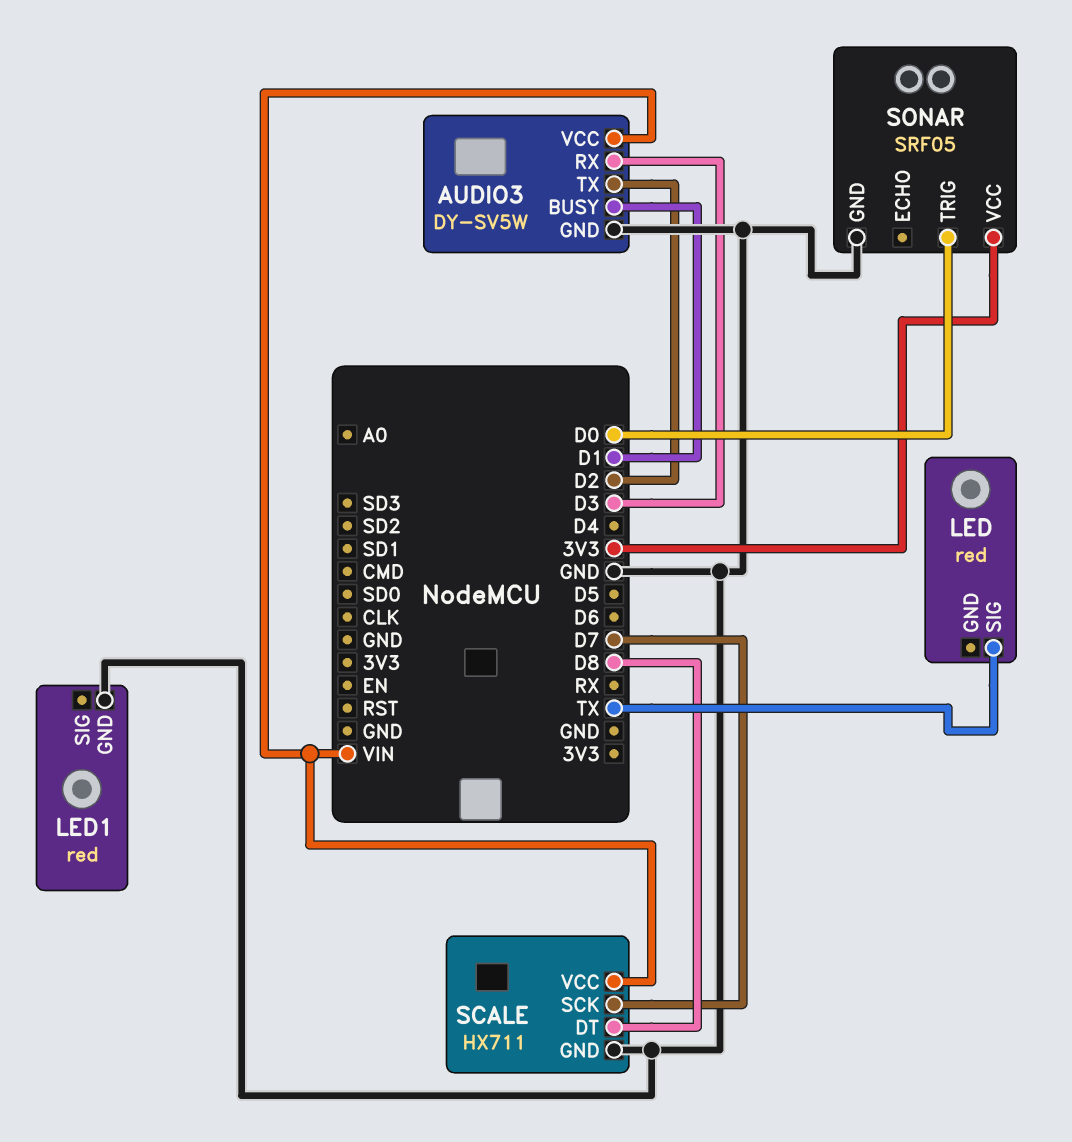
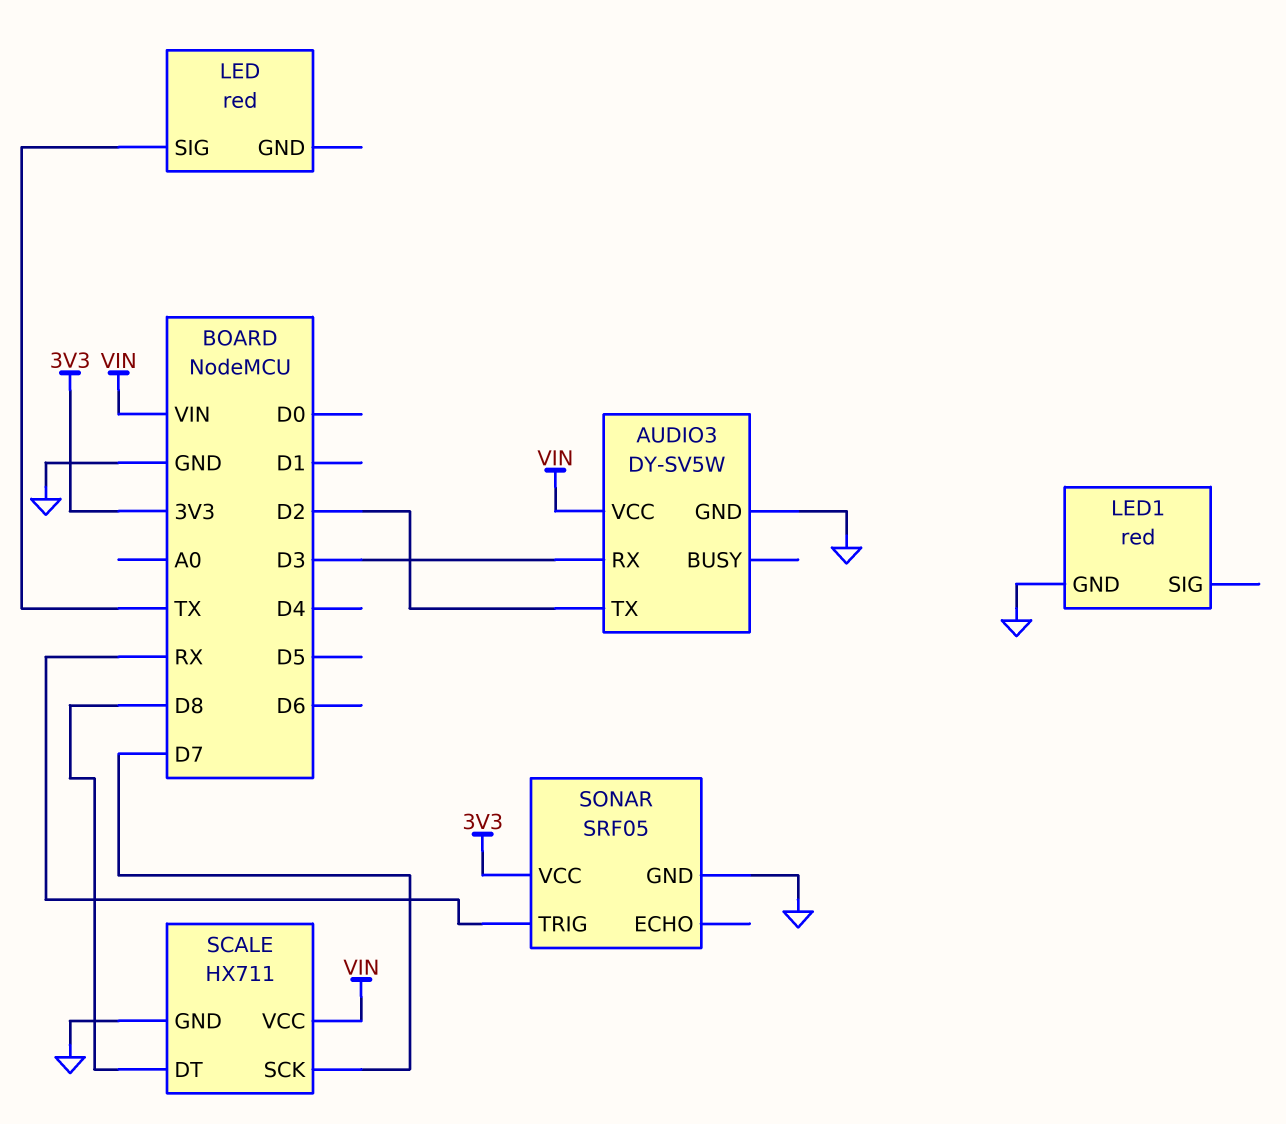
AUDIO3 pin BUSY: D1 -> none
SONAR pin TRIG: D0 -> RX

